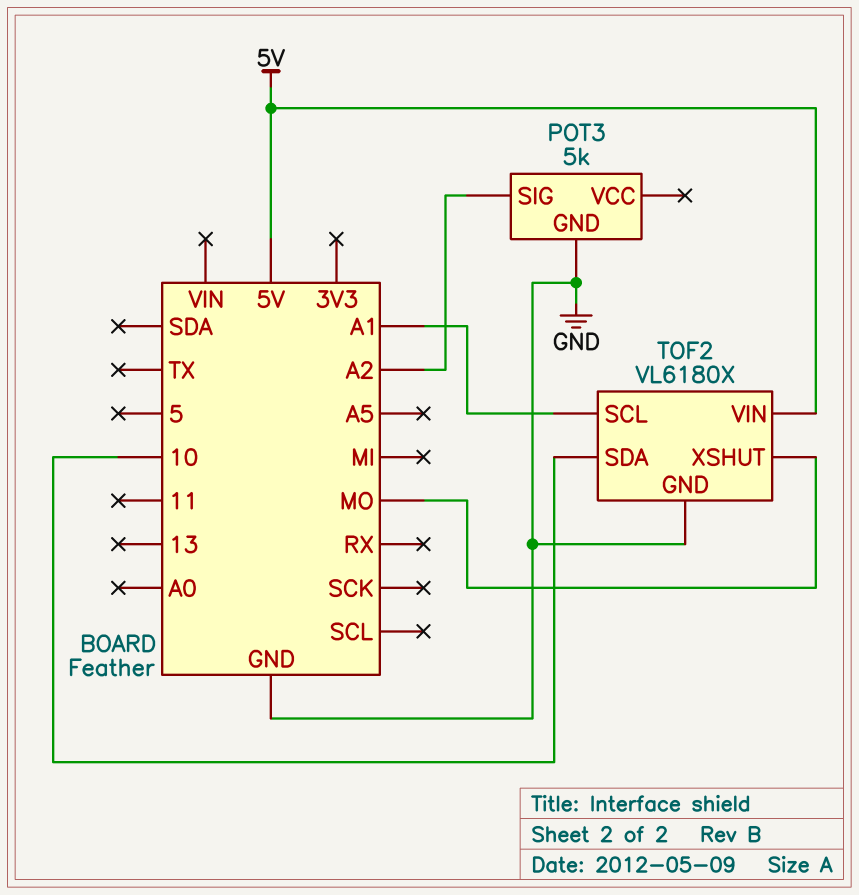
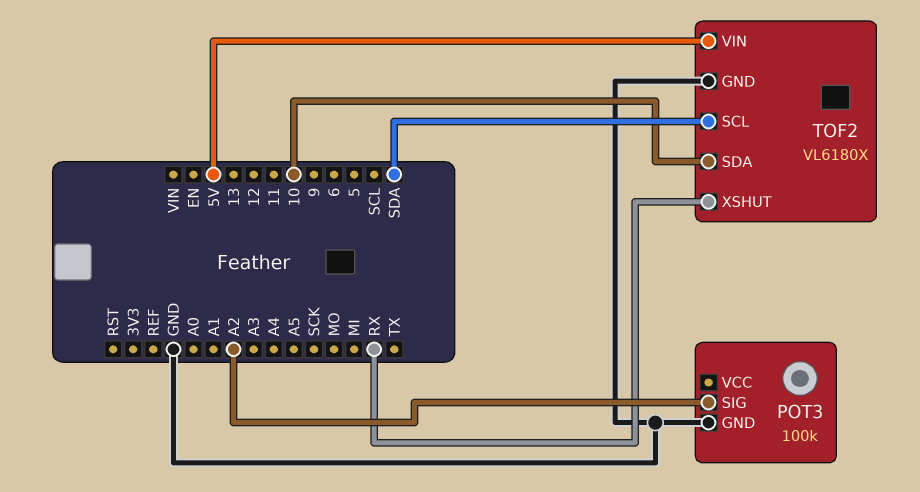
POT3: 5k -> 100k
TOF2 pin SCL: A1 -> SDA
TOF2 pin XSHUT: MO -> RX

